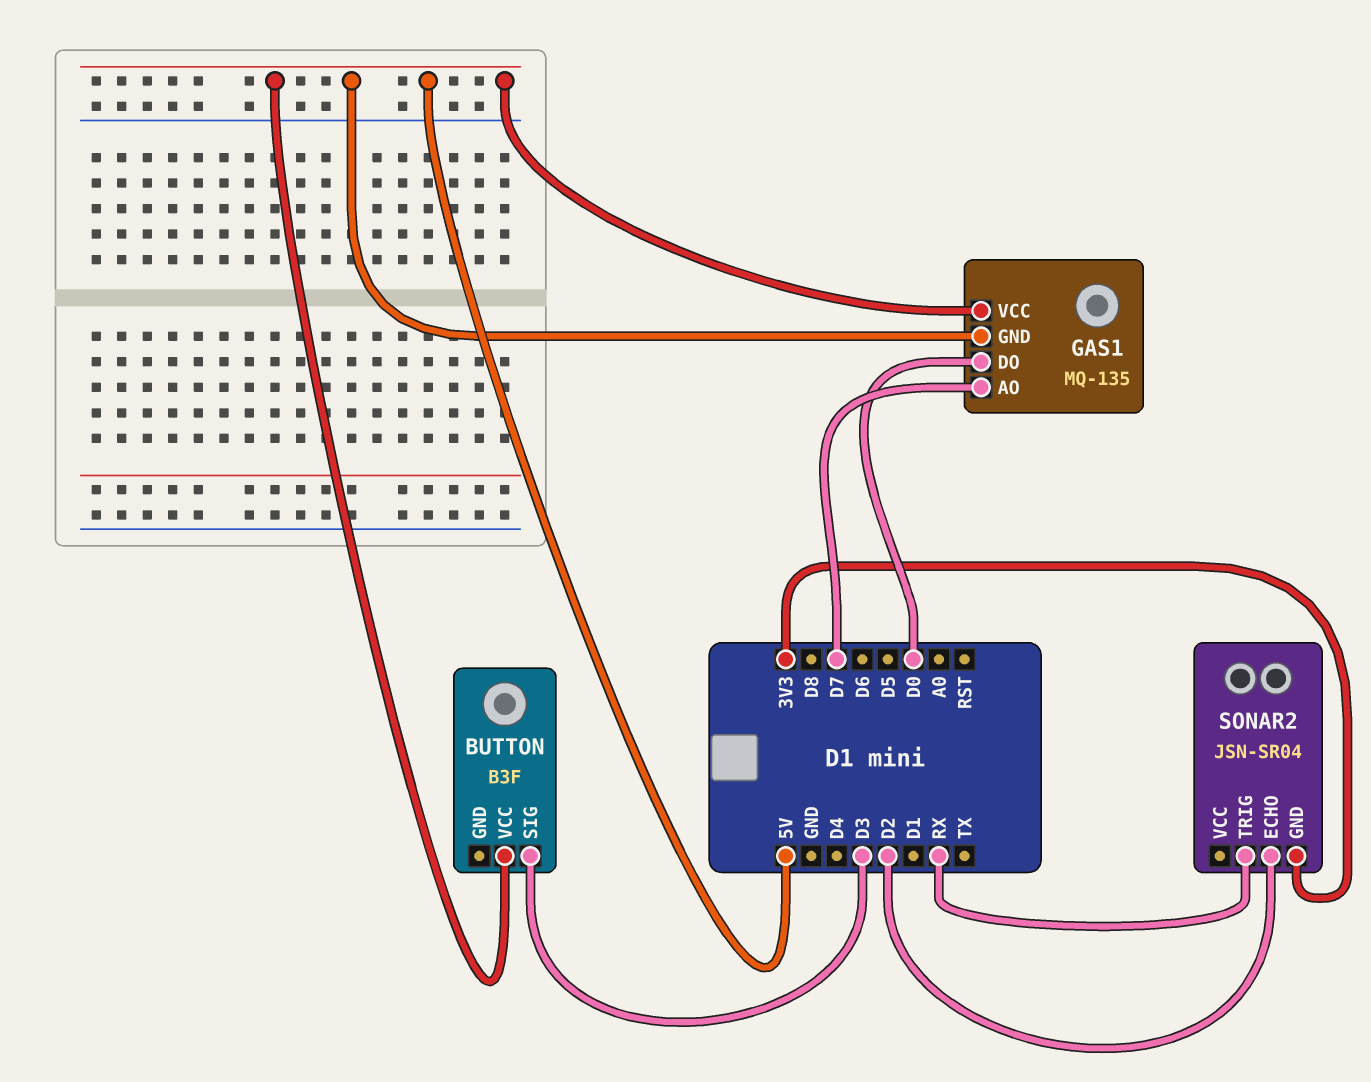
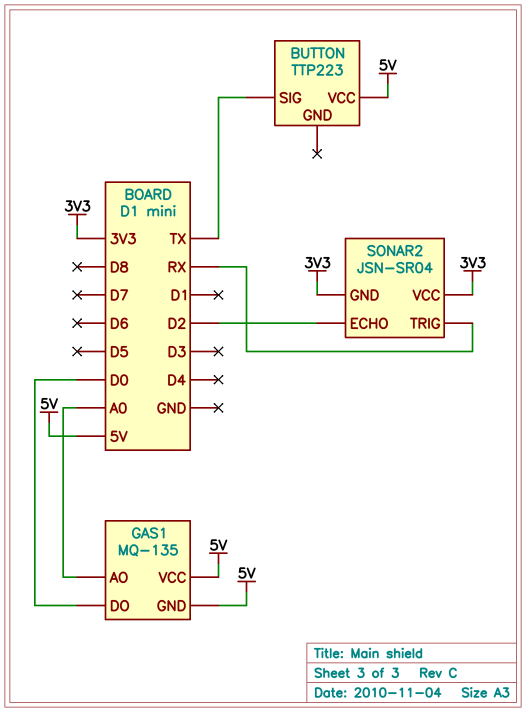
BUTTON: B3F -> TTP223
BUTTON pin SIG: D3 -> TX
GAS1 pin AO: D7 -> A0
SONAR2 pin VCC: none -> 3V3

